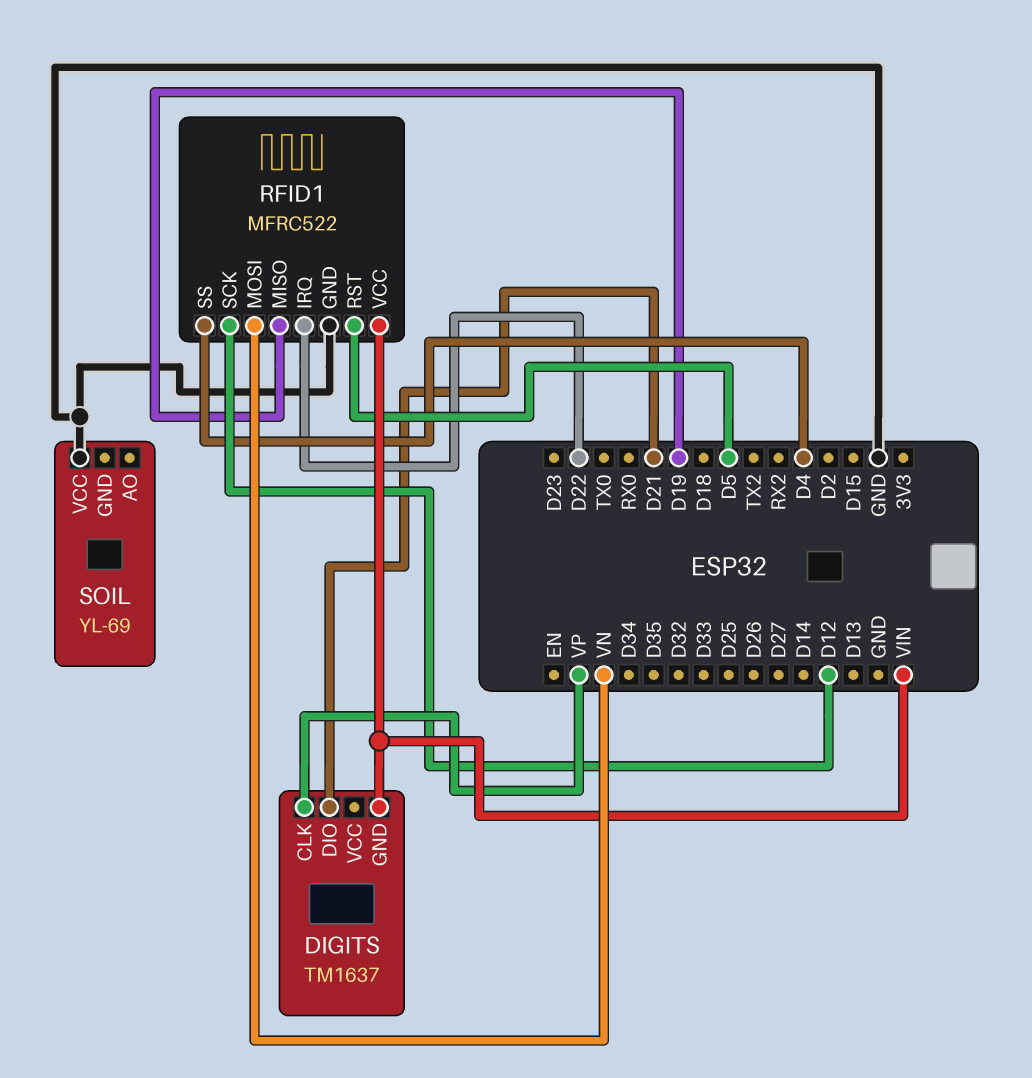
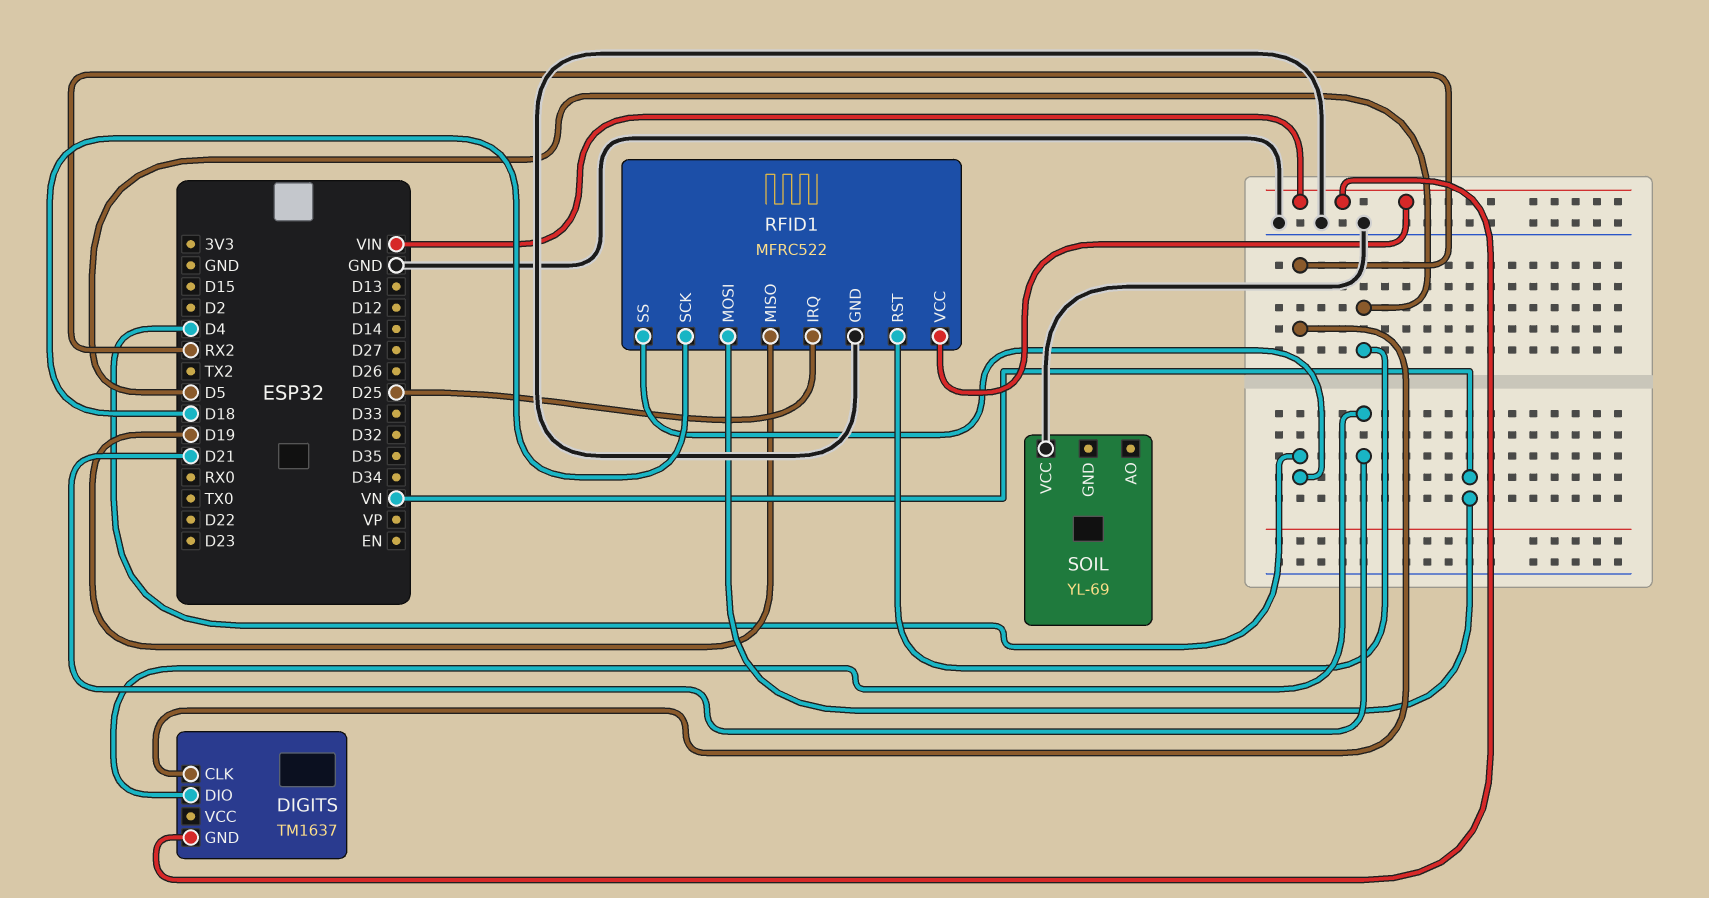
DIGITS pin CLK: VP -> RX2
RFID1 pin IRQ: D22 -> D25
RFID1 pin SCK: D12 -> D18

